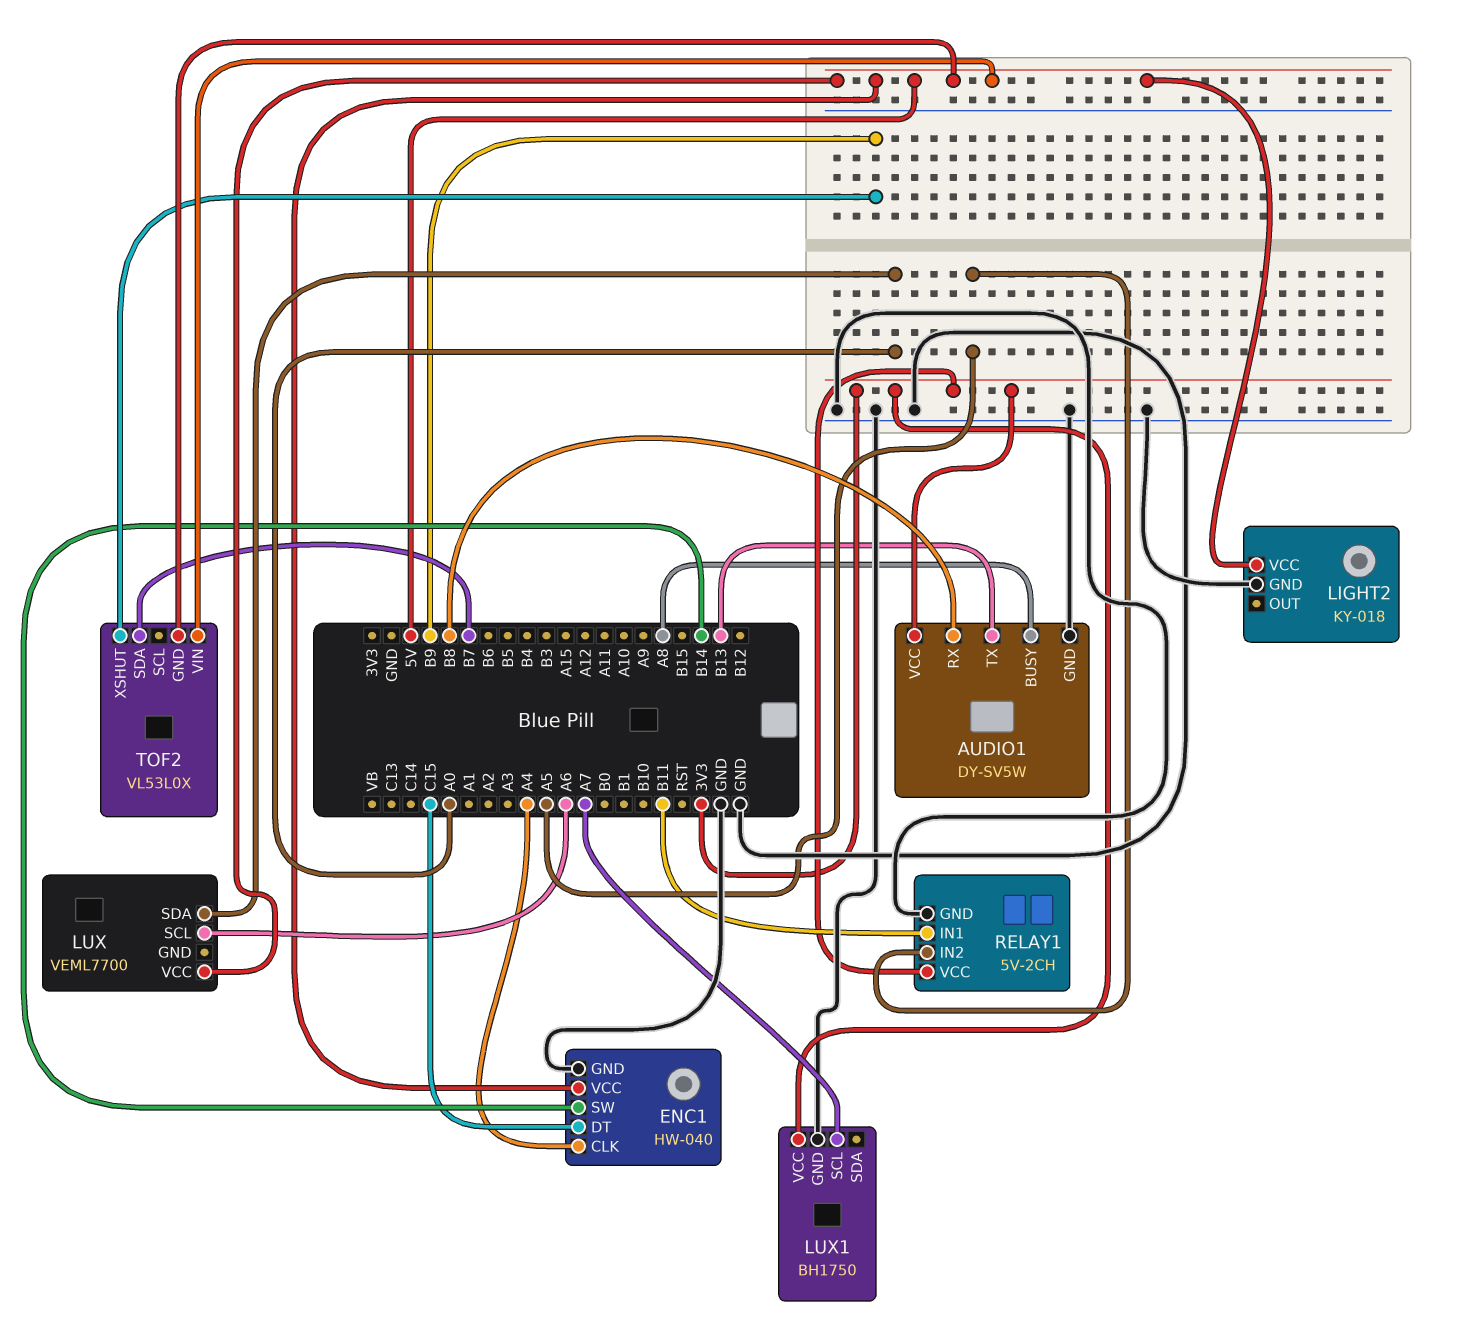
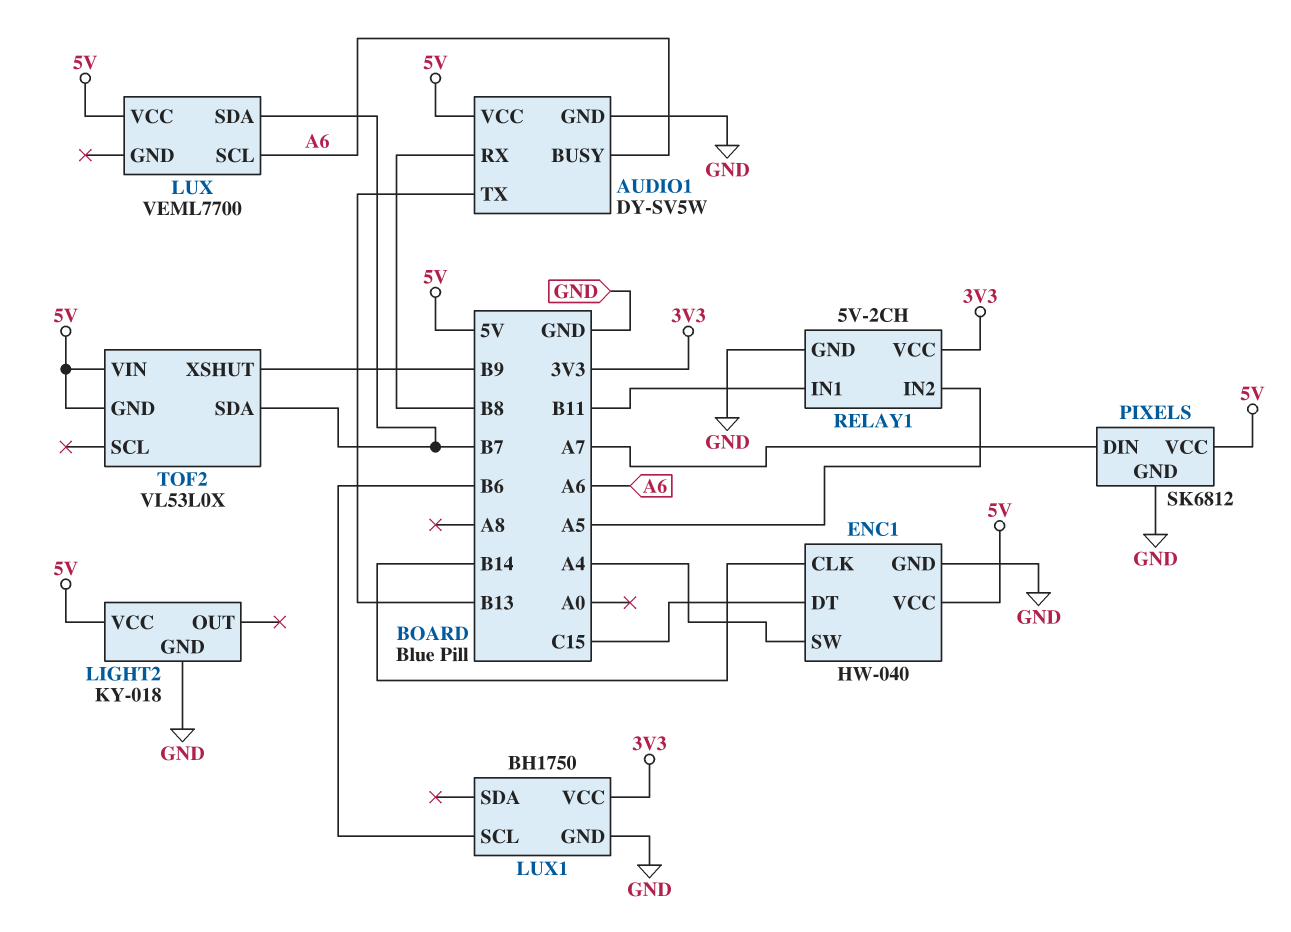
AUDIO1 pin BUSY: A8 -> A6
AUDIO1 pin VCC: 3V3 -> 5V
ENC1 pin CLK: A4 -> B14
ENC1 pin SW: B14 -> A4
LUX pin SDA: A0 -> B7
LUX1 pin SCL: A7 -> B6
PIXELS: none -> SK6812
PIXELS pin DIN: none -> A7
PIXELS pin GND: none -> GND
PIXELS pin VCC: none -> 5V

